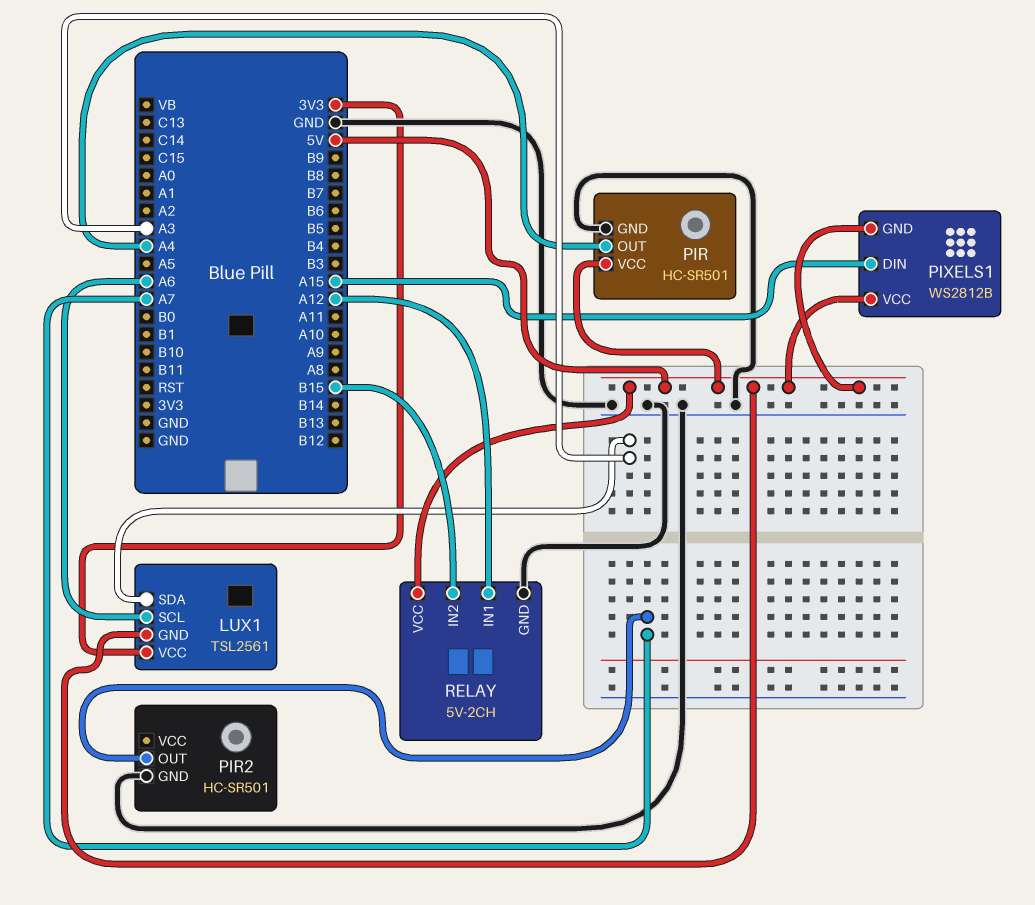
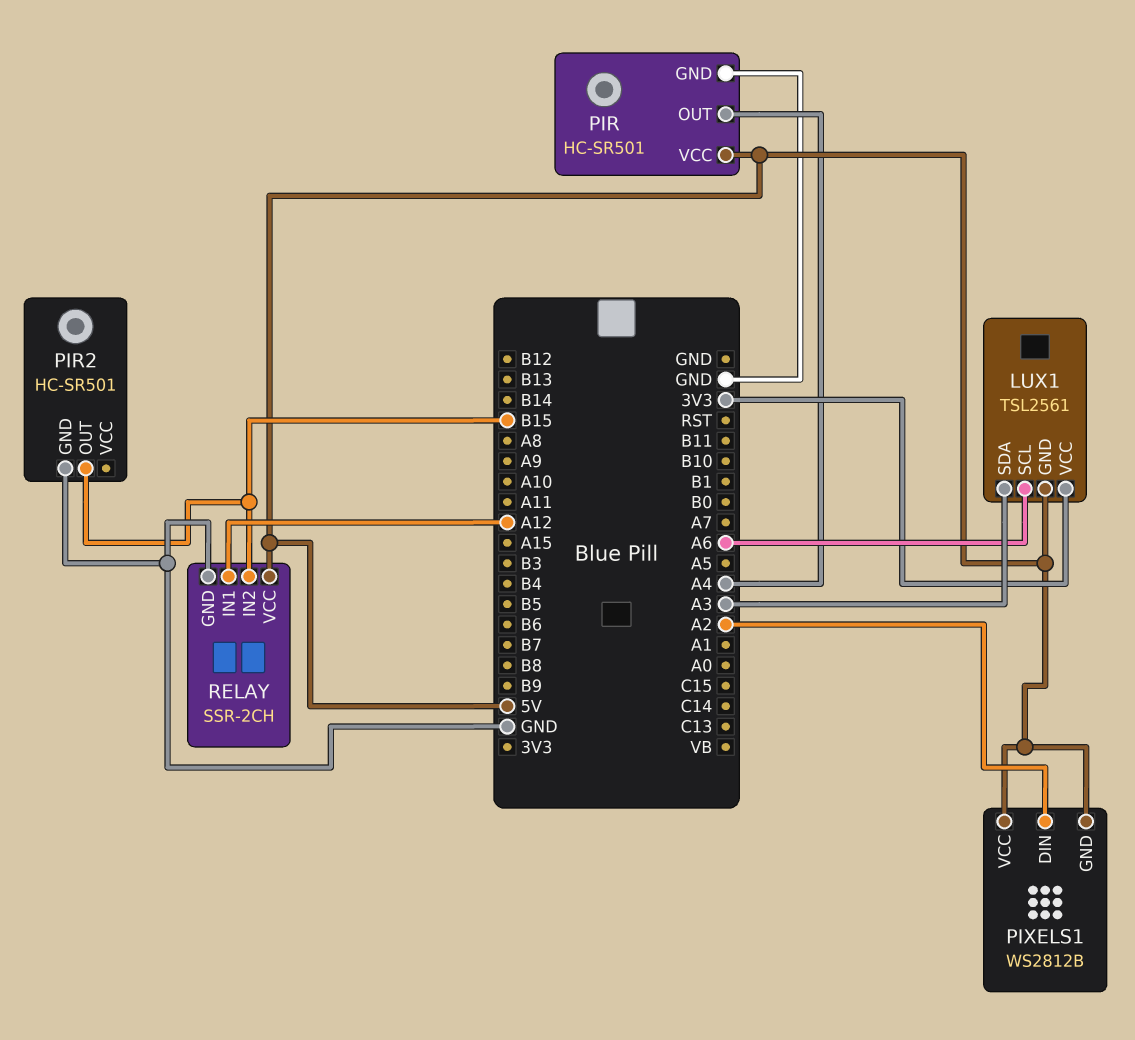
PIR2 pin OUT: A7 -> B15
PIXELS1 pin DIN: A15 -> A2
RELAY: 5V-2CH -> SSR-2CH

